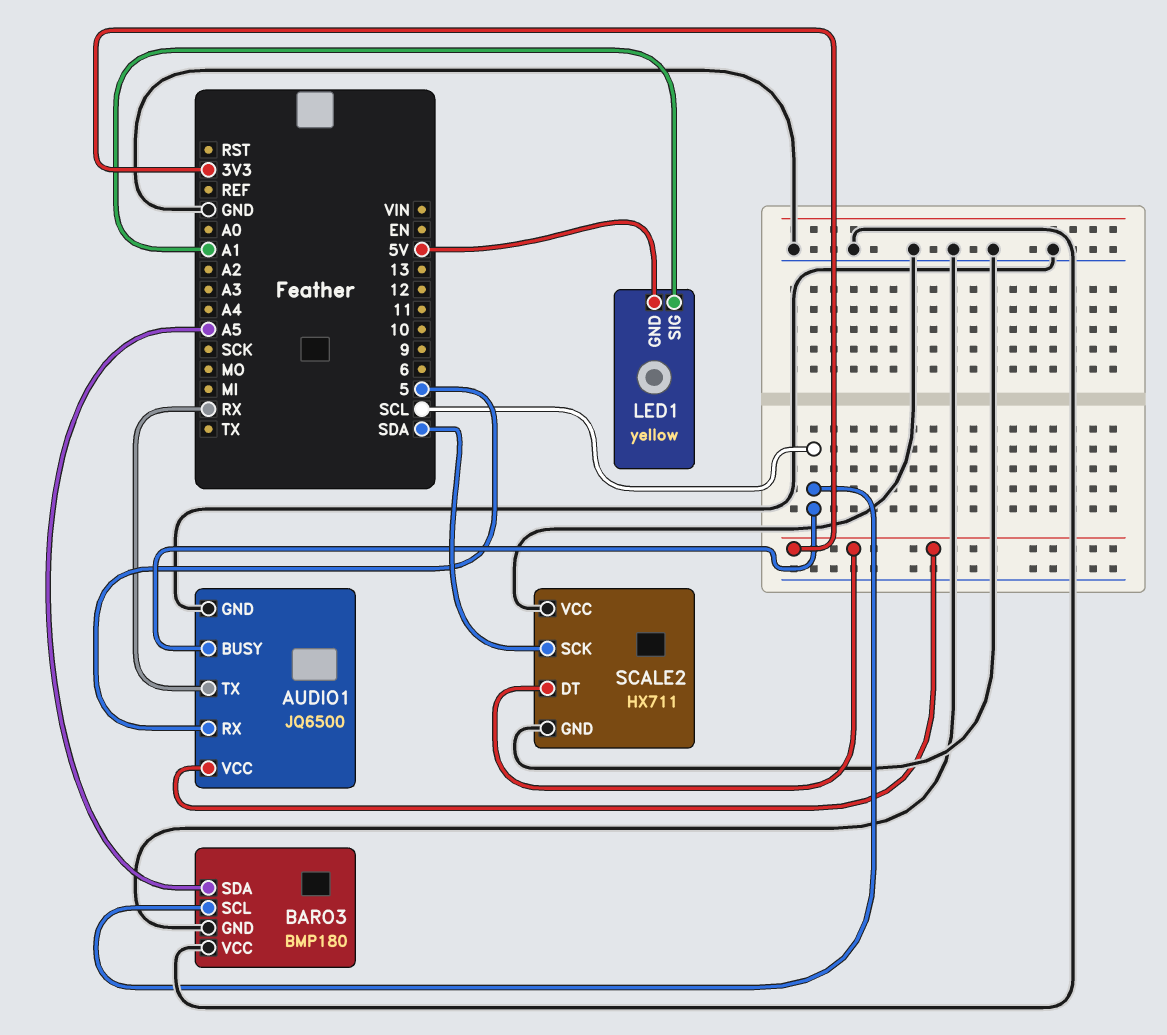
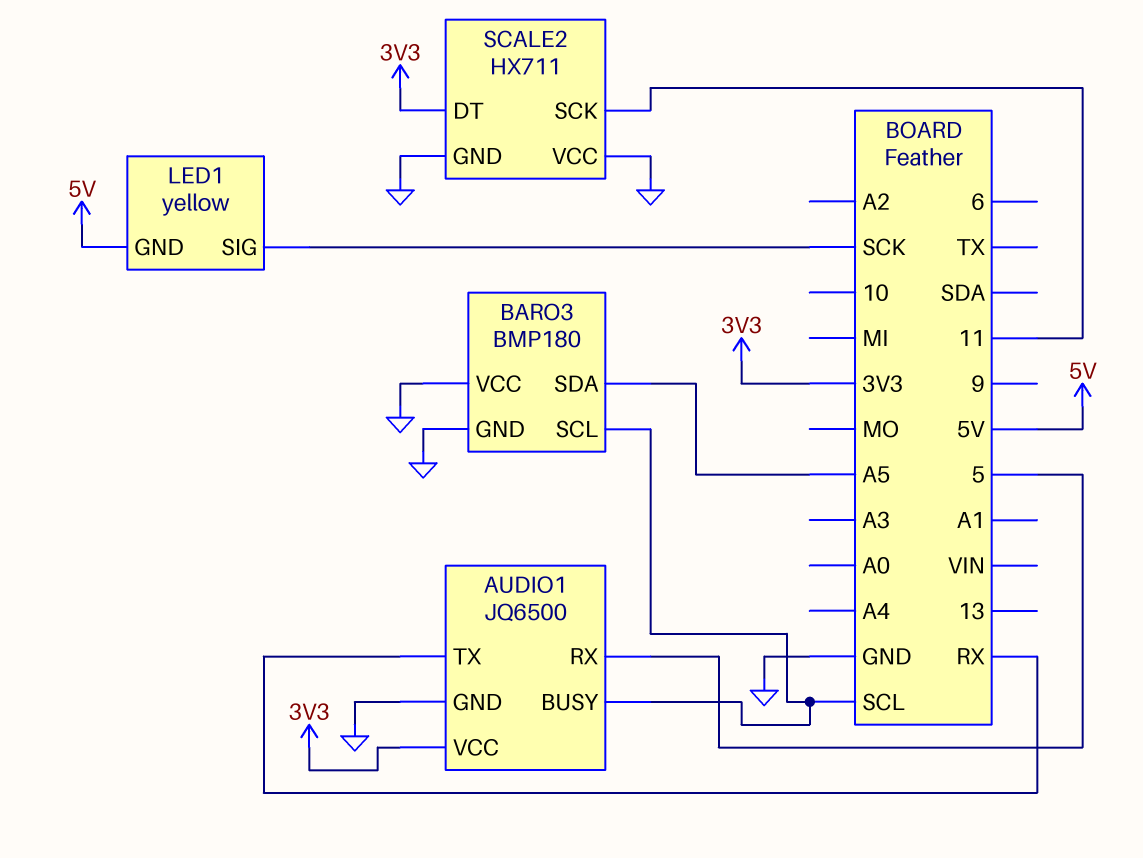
LED1 pin SIG: A1 -> SCK
SCALE2 pin SCK: SDA -> 11

